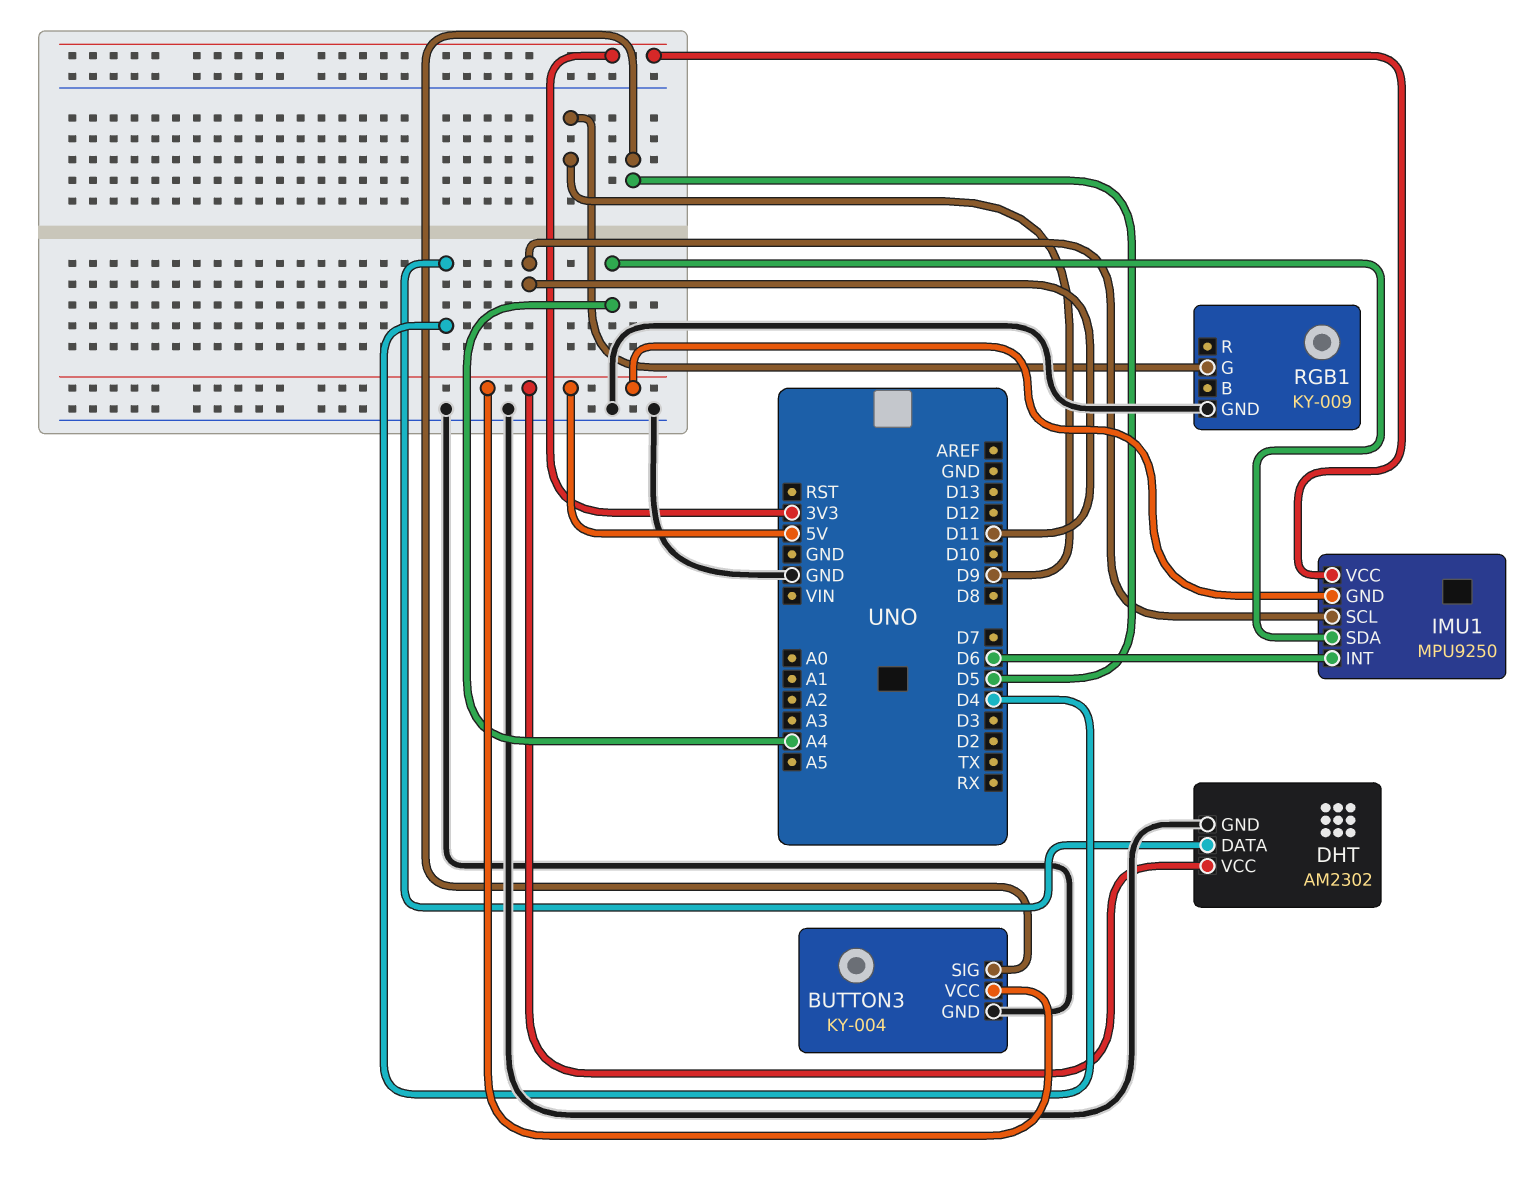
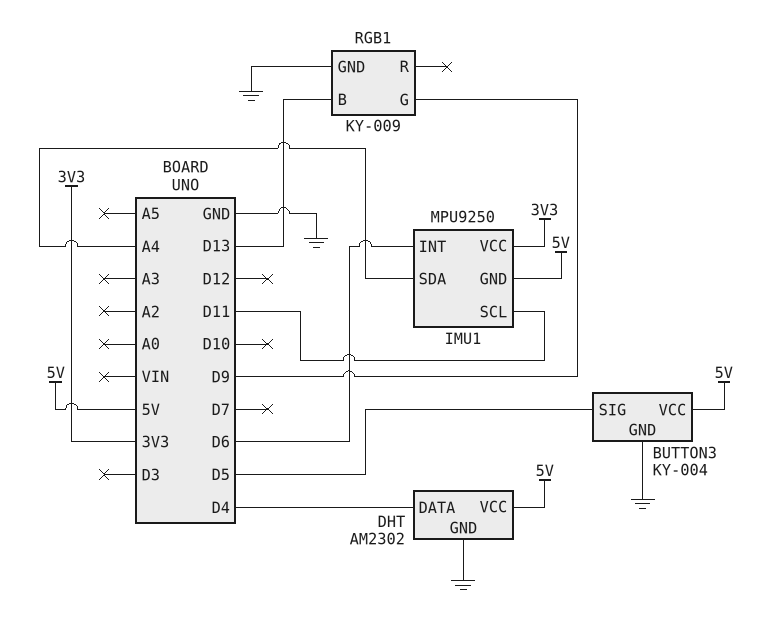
RGB1 pin B: none -> D13

